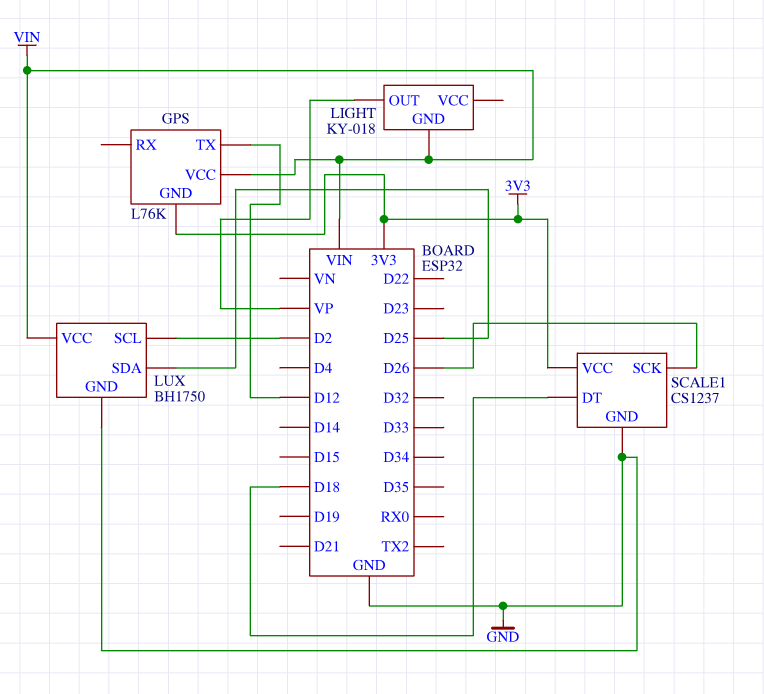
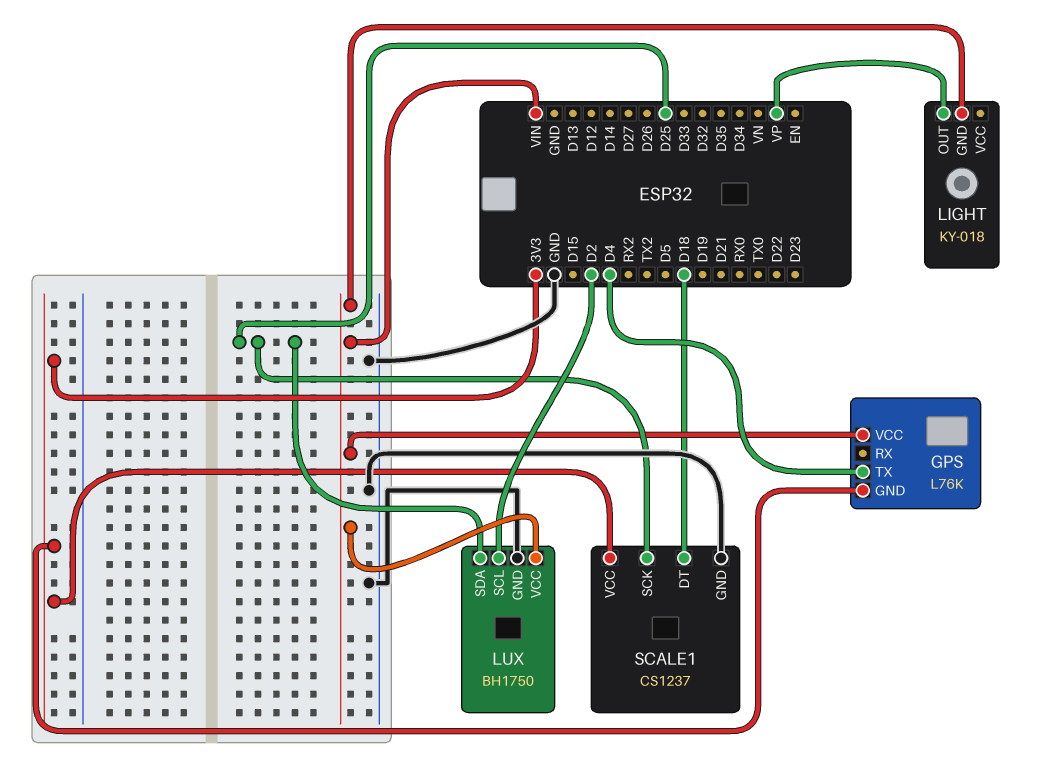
GPS pin TX: D12 -> D4
SCALE1 pin SCK: D26 -> D25

